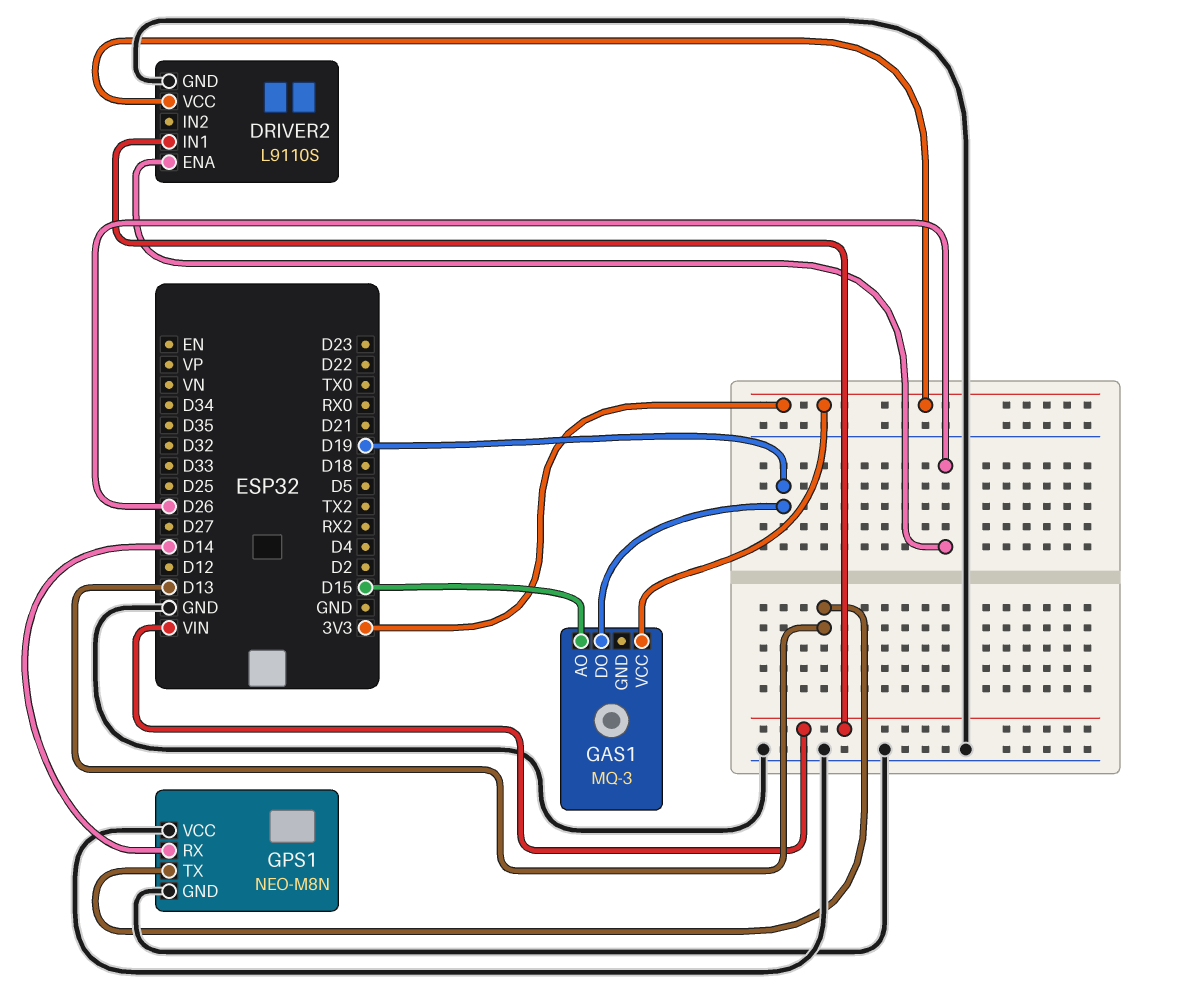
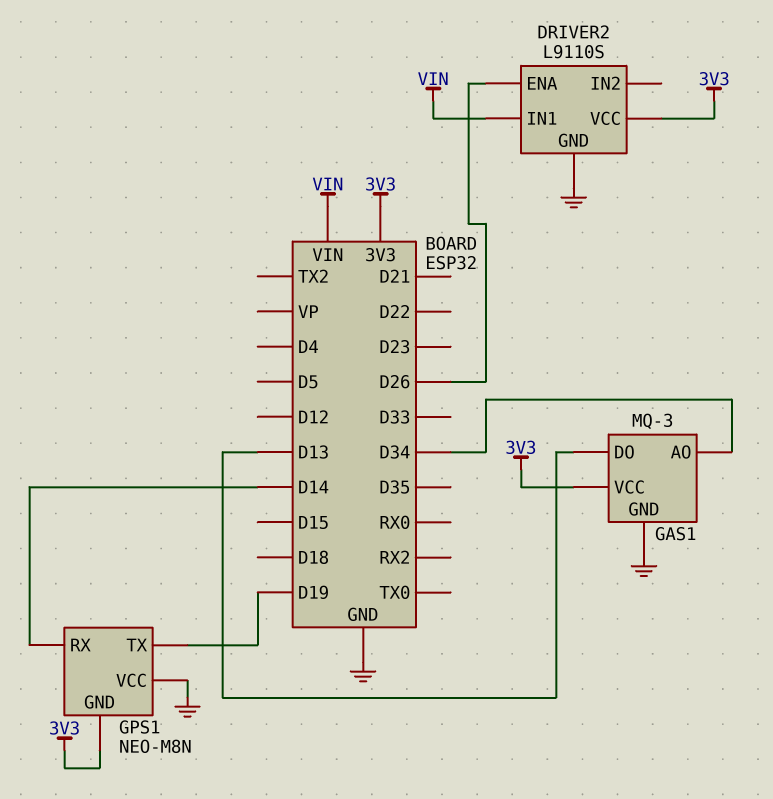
GAS1 pin AO: D15 -> D34
GAS1 pin DO: D19 -> D13
GAS1 pin GND: none -> GND
GPS1 pin GND: GND -> 3V3
GPS1 pin TX: D13 -> D19

